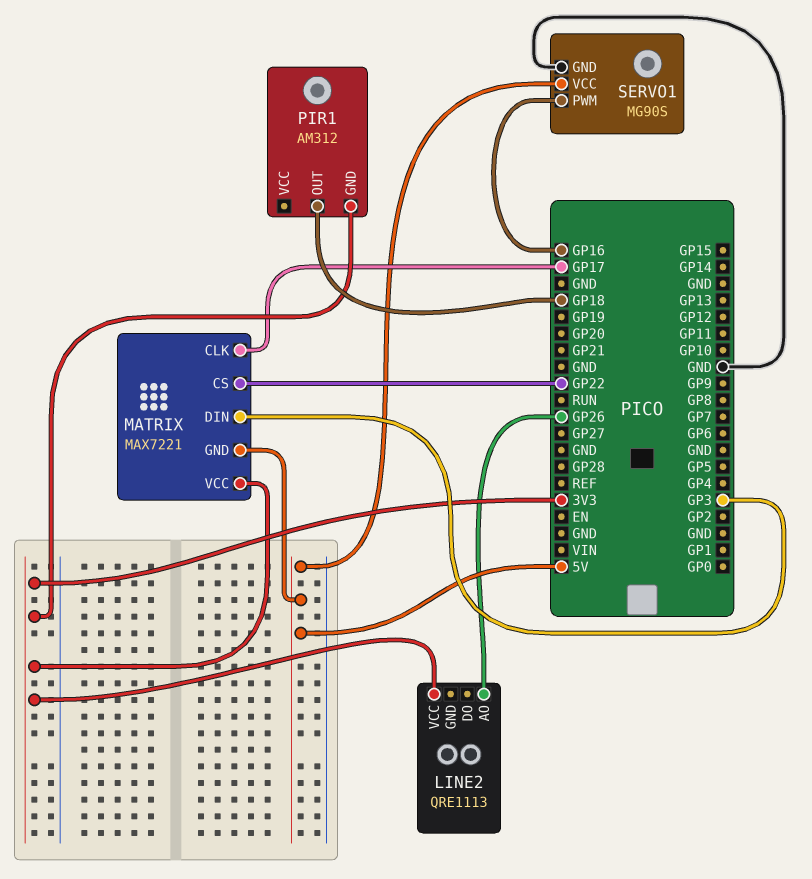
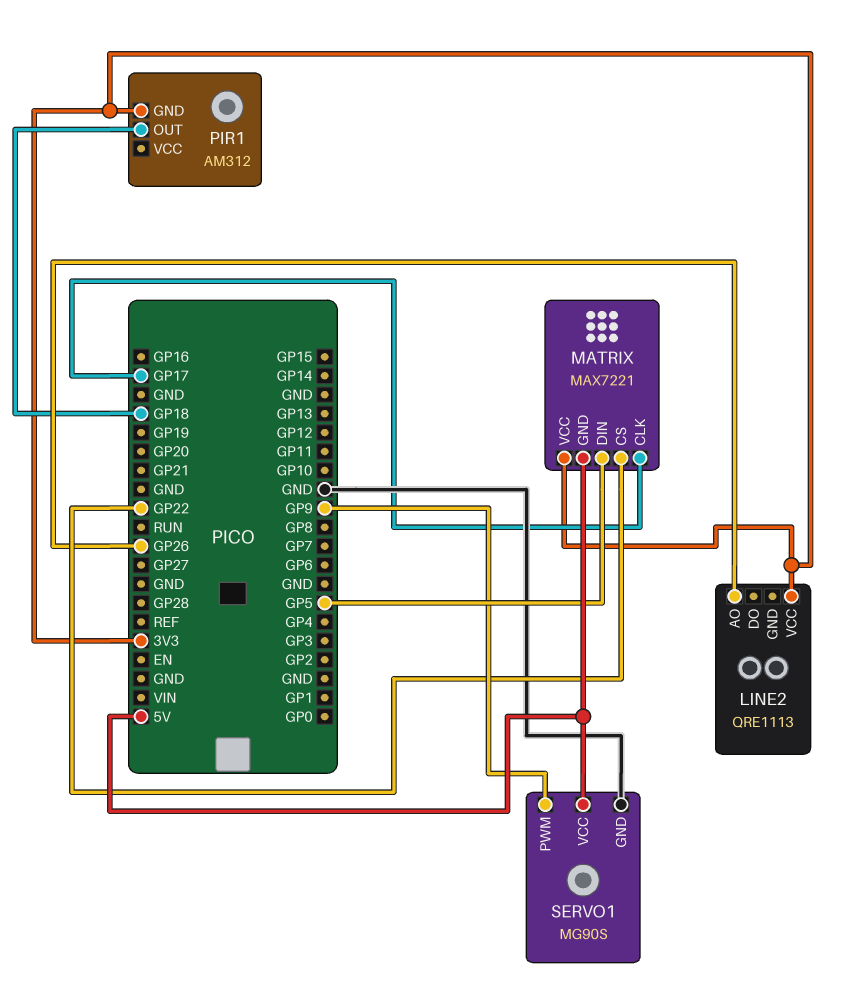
MATRIX pin DIN: GP3 -> GP5
SERVO1 pin PWM: GP16 -> GP9

